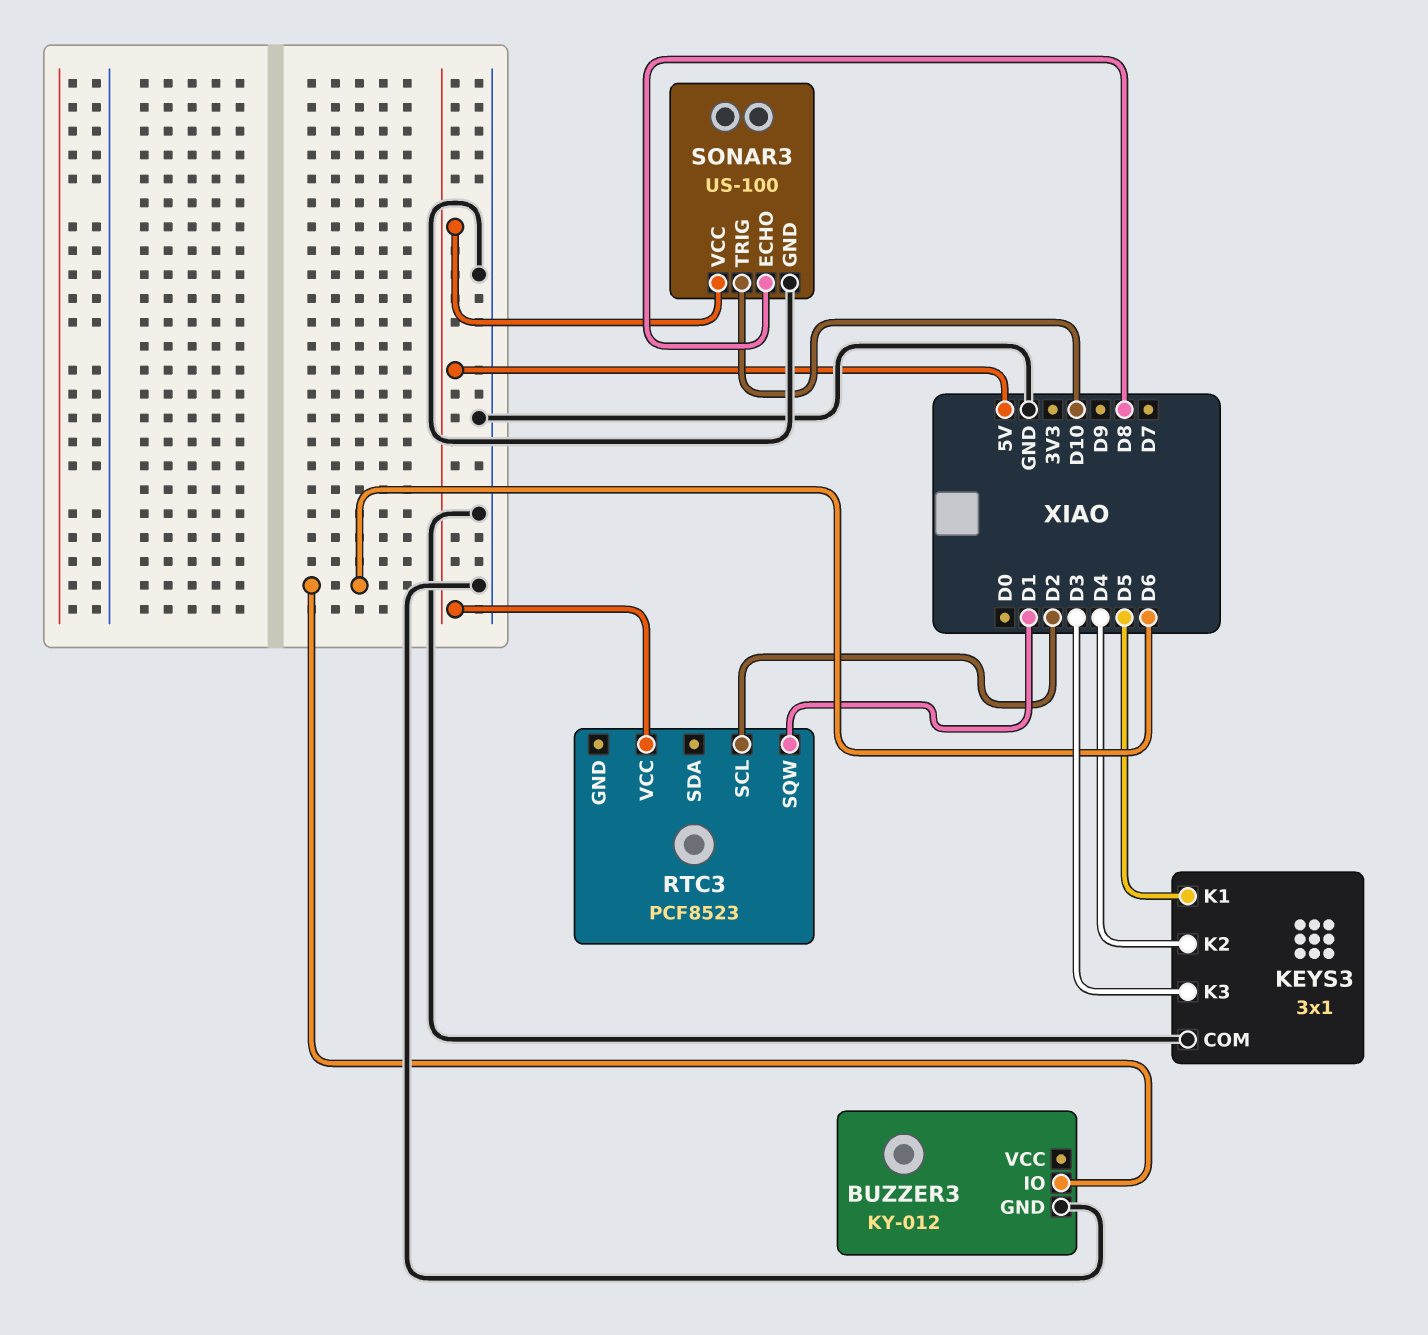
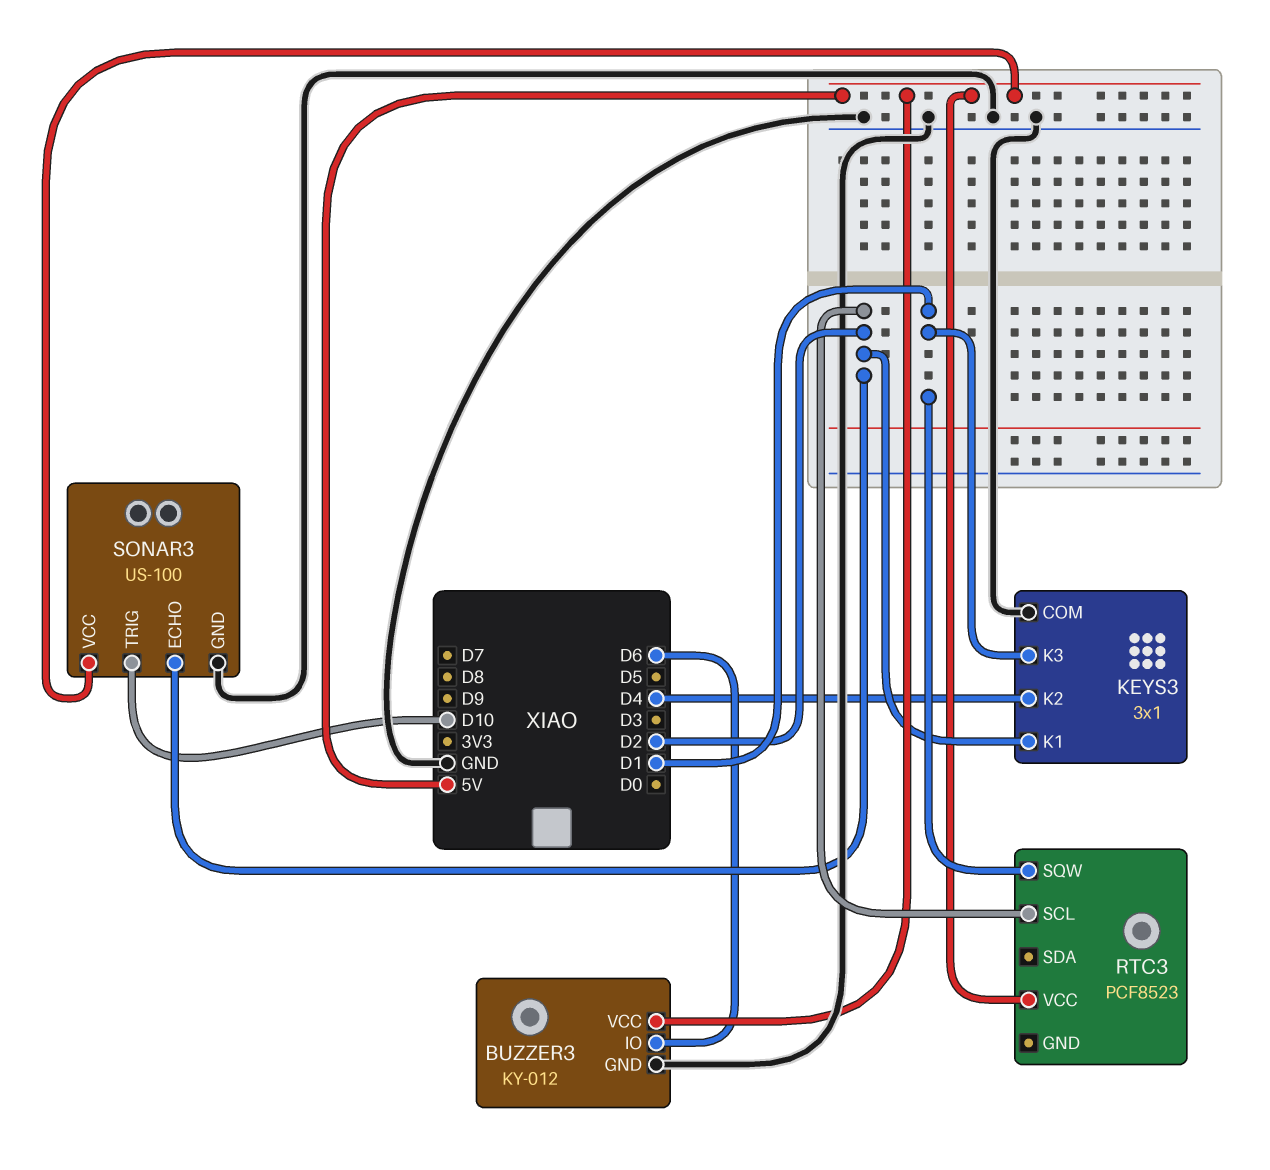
BUZZER3 pin VCC: none -> 5V
KEYS3 pin K1: D5 -> D2
KEYS3 pin K3: D3 -> D1
SONAR3 pin ECHO: D8 -> D2

